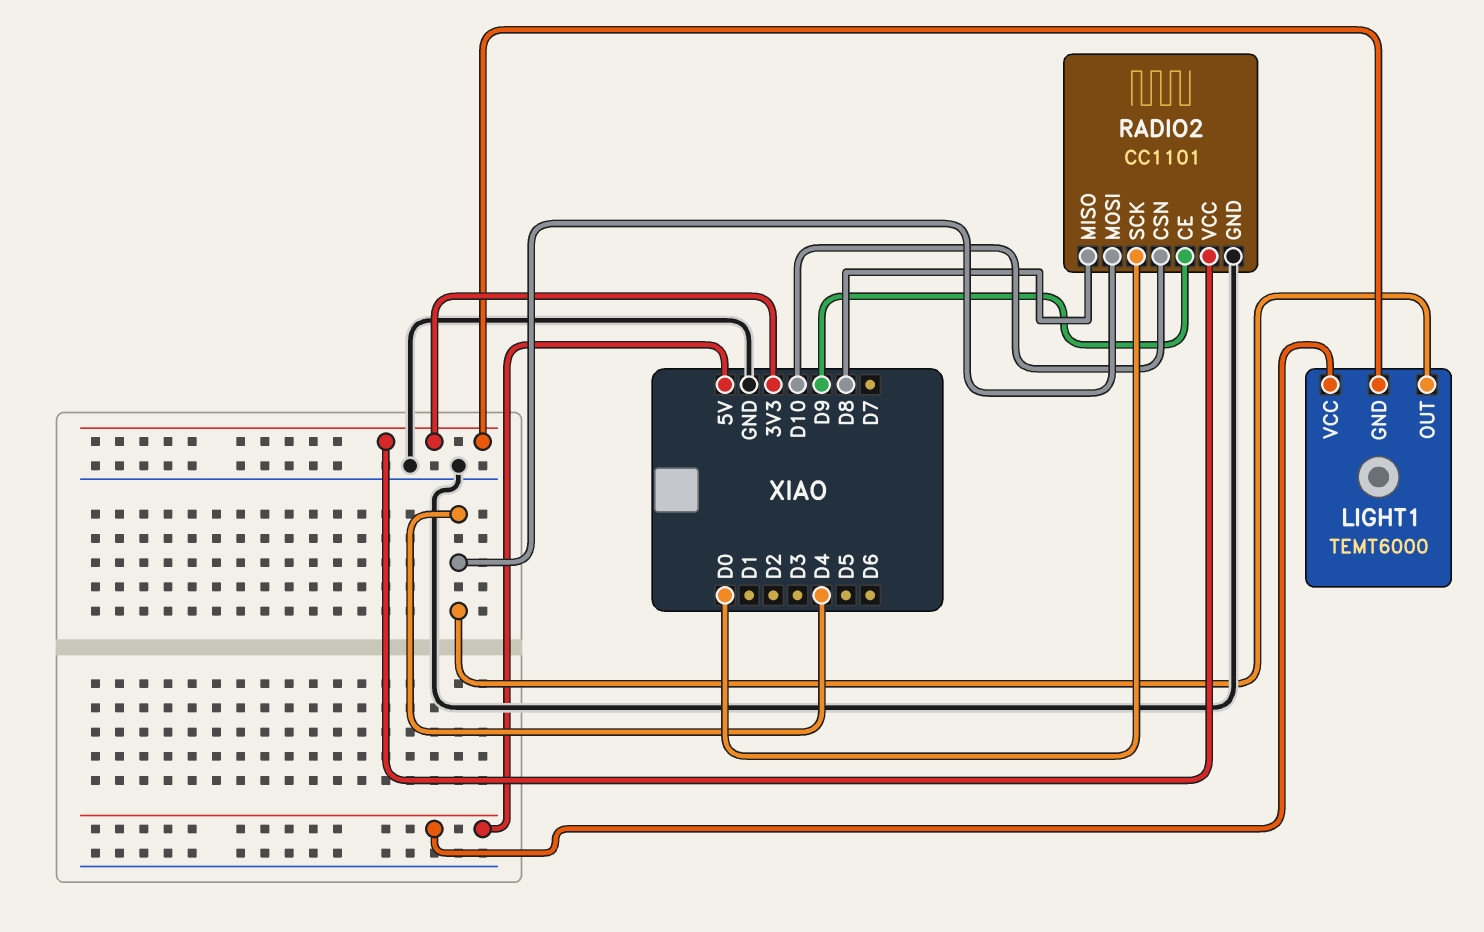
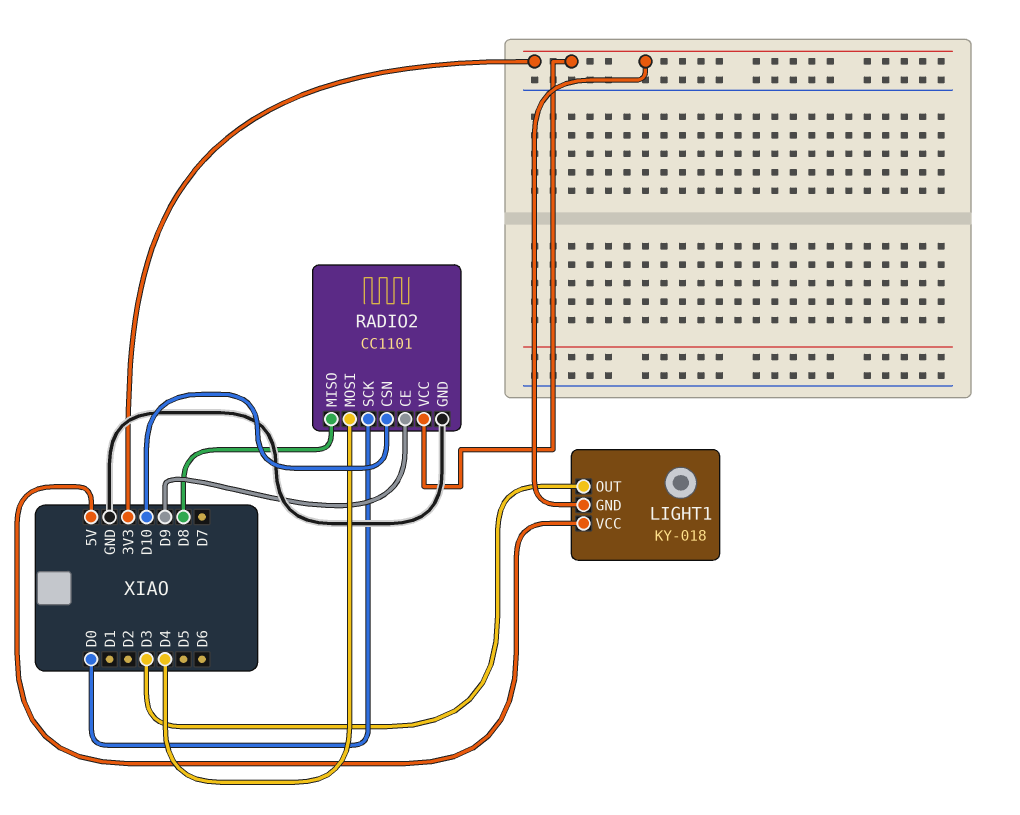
LIGHT1: TEMT6000 -> KY-018
LIGHT1 pin OUT: D4 -> D3

